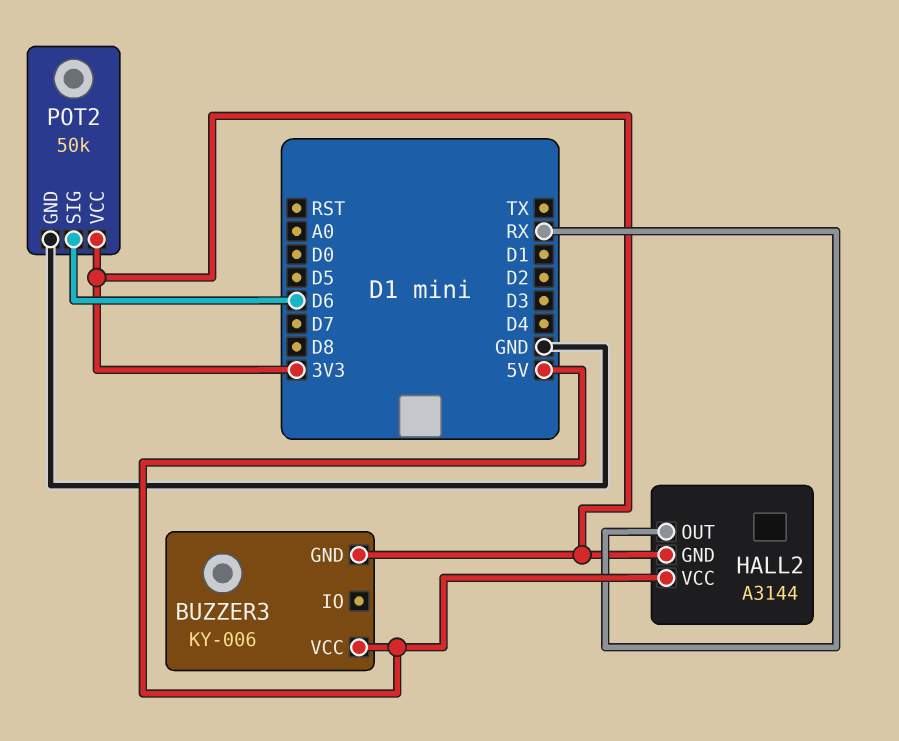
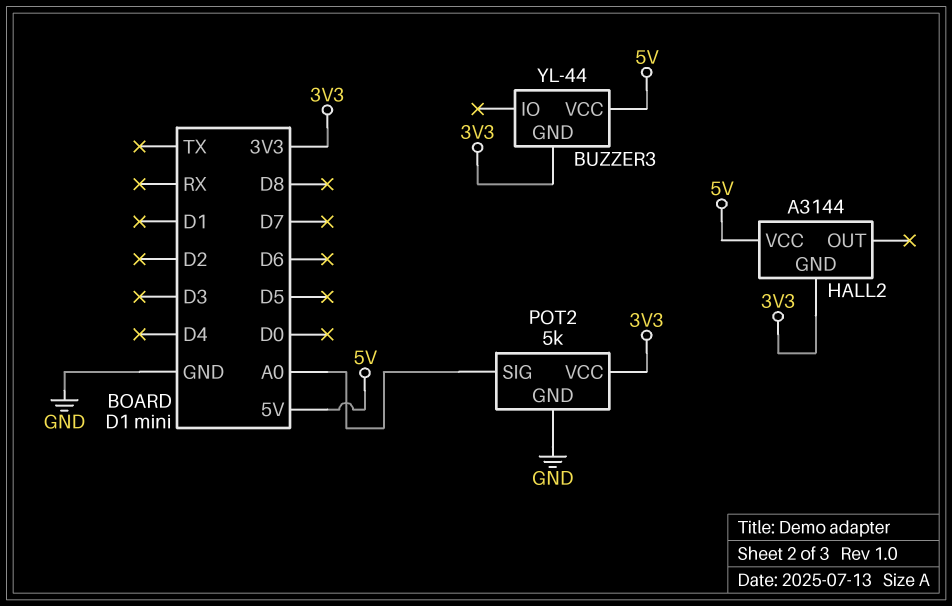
BUZZER3: KY-006 -> YL-44
HALL2 pin OUT: RX -> none
POT2: 50k -> 5k
POT2 pin SIG: D6 -> A0

